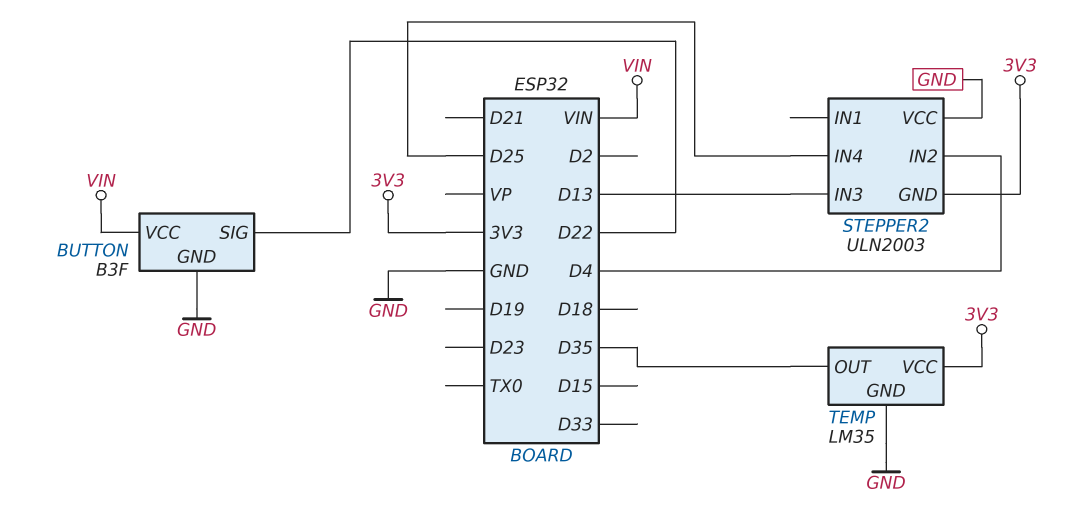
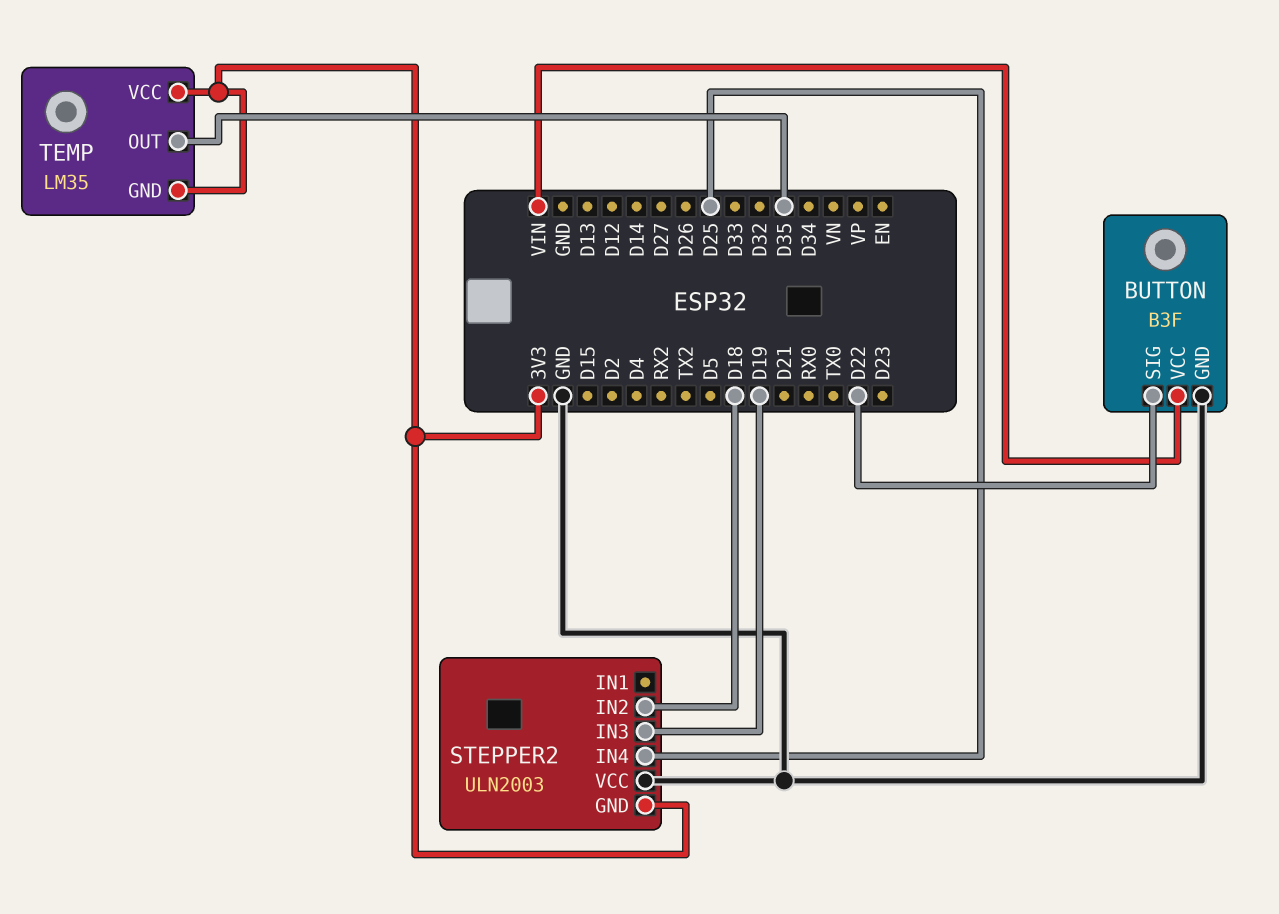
STEPPER2 pin IN2: D4 -> D18
STEPPER2 pin IN3: D13 -> D19
TEMP pin GND: GND -> 3V3

